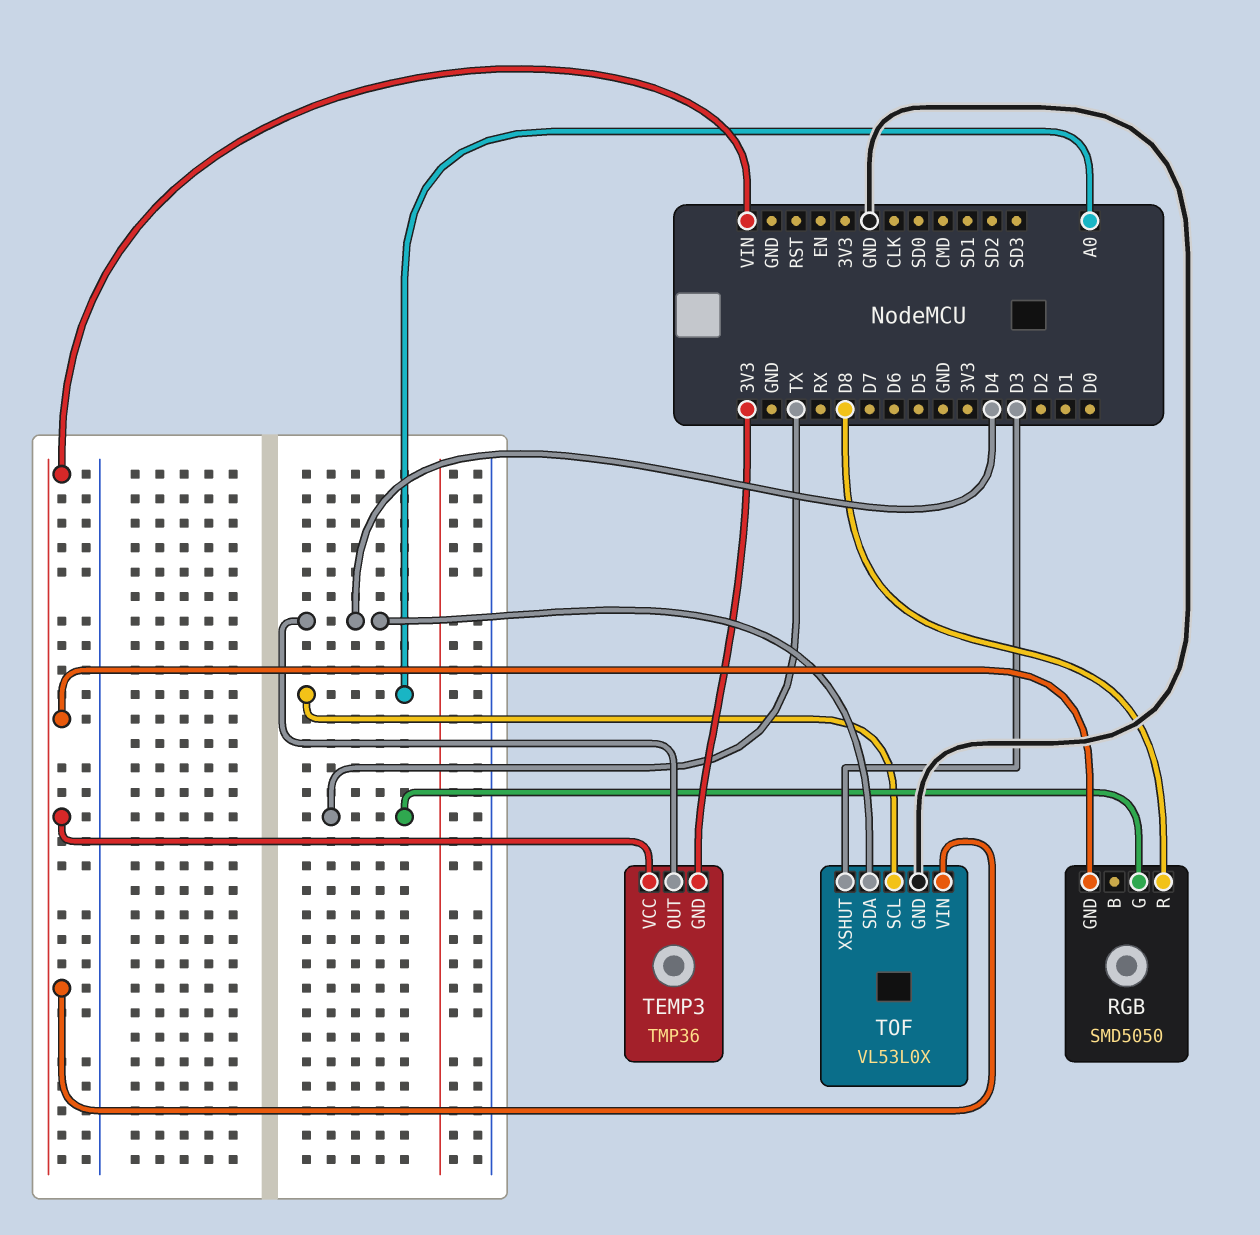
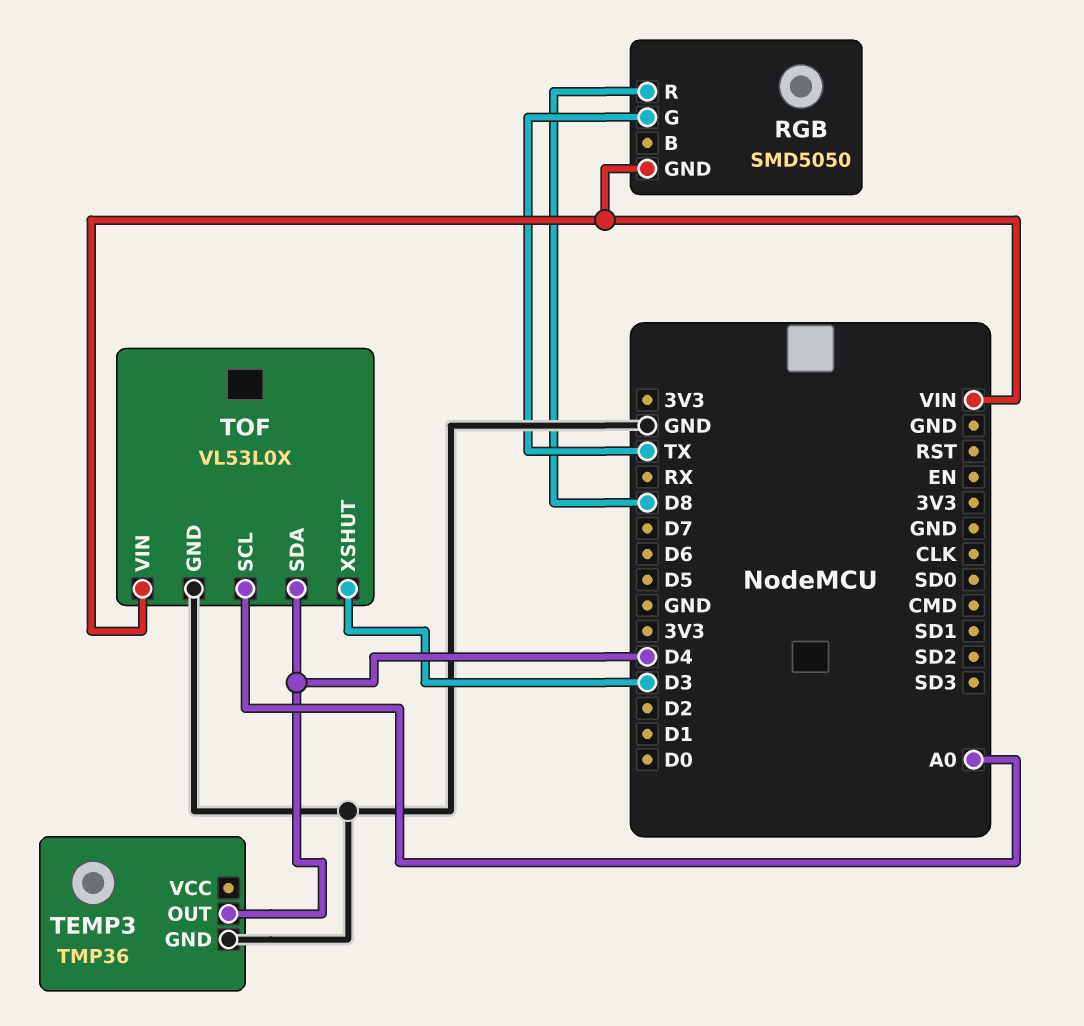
TEMP3 pin GND: 3V3 -> GND
TEMP3 pin VCC: VIN -> none

